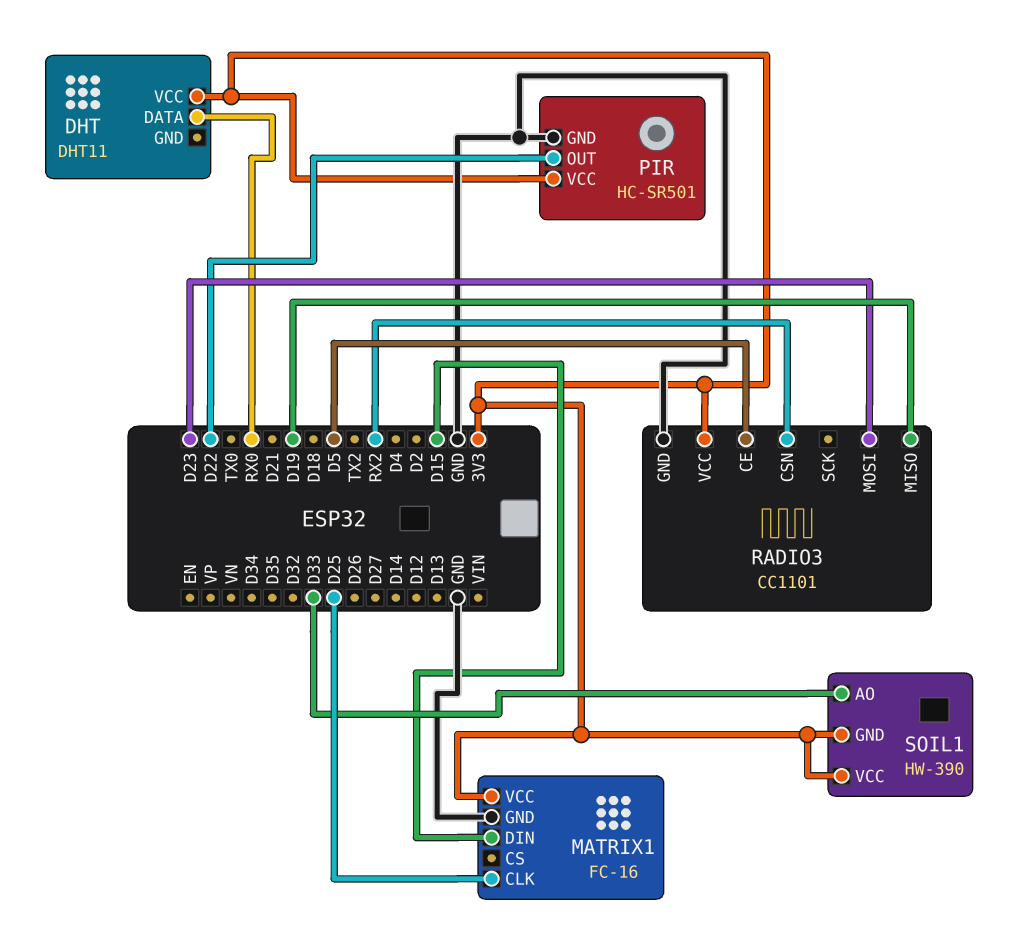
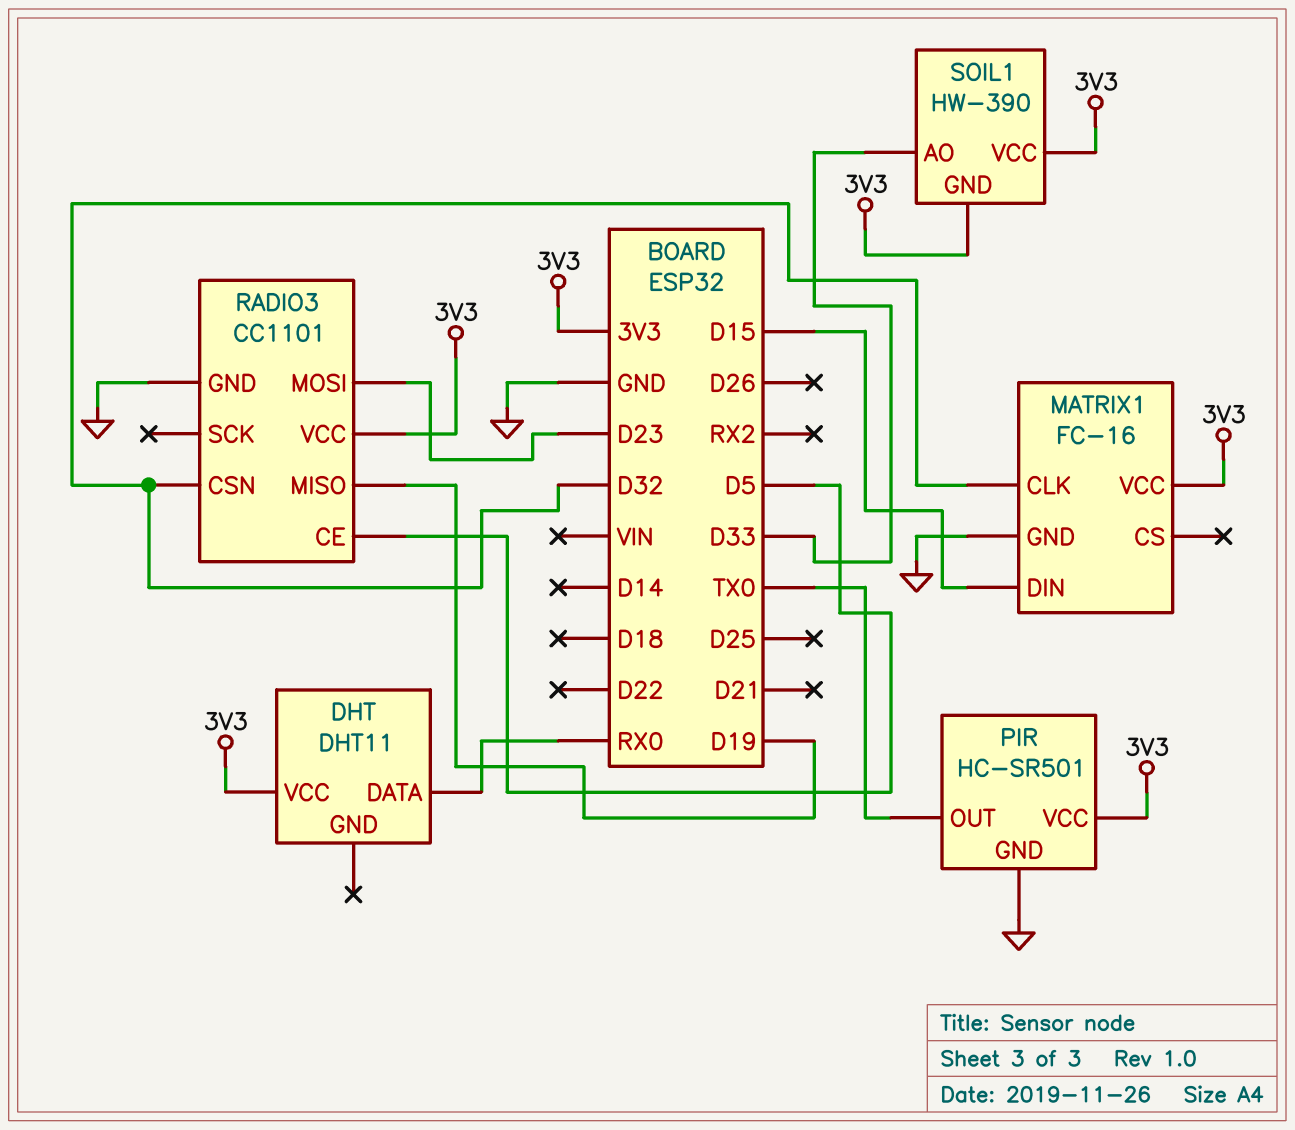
MATRIX1 pin CLK: D25 -> D32
PIR pin OUT: D22 -> TX0
RADIO3 pin CSN: RX2 -> D32

